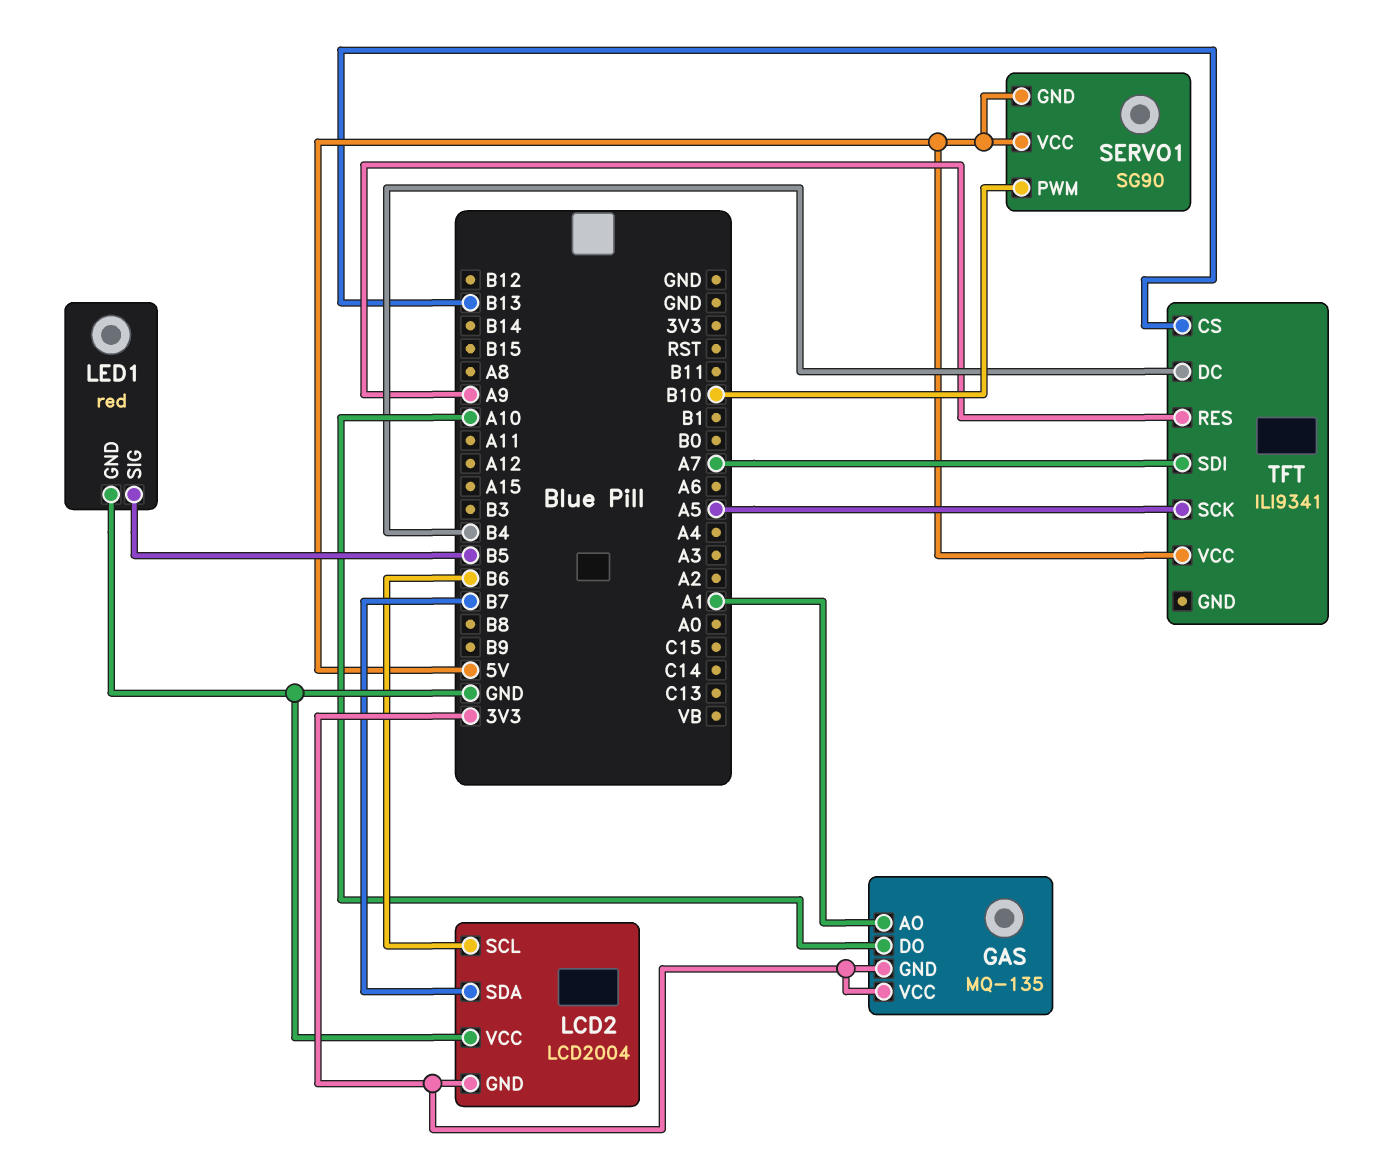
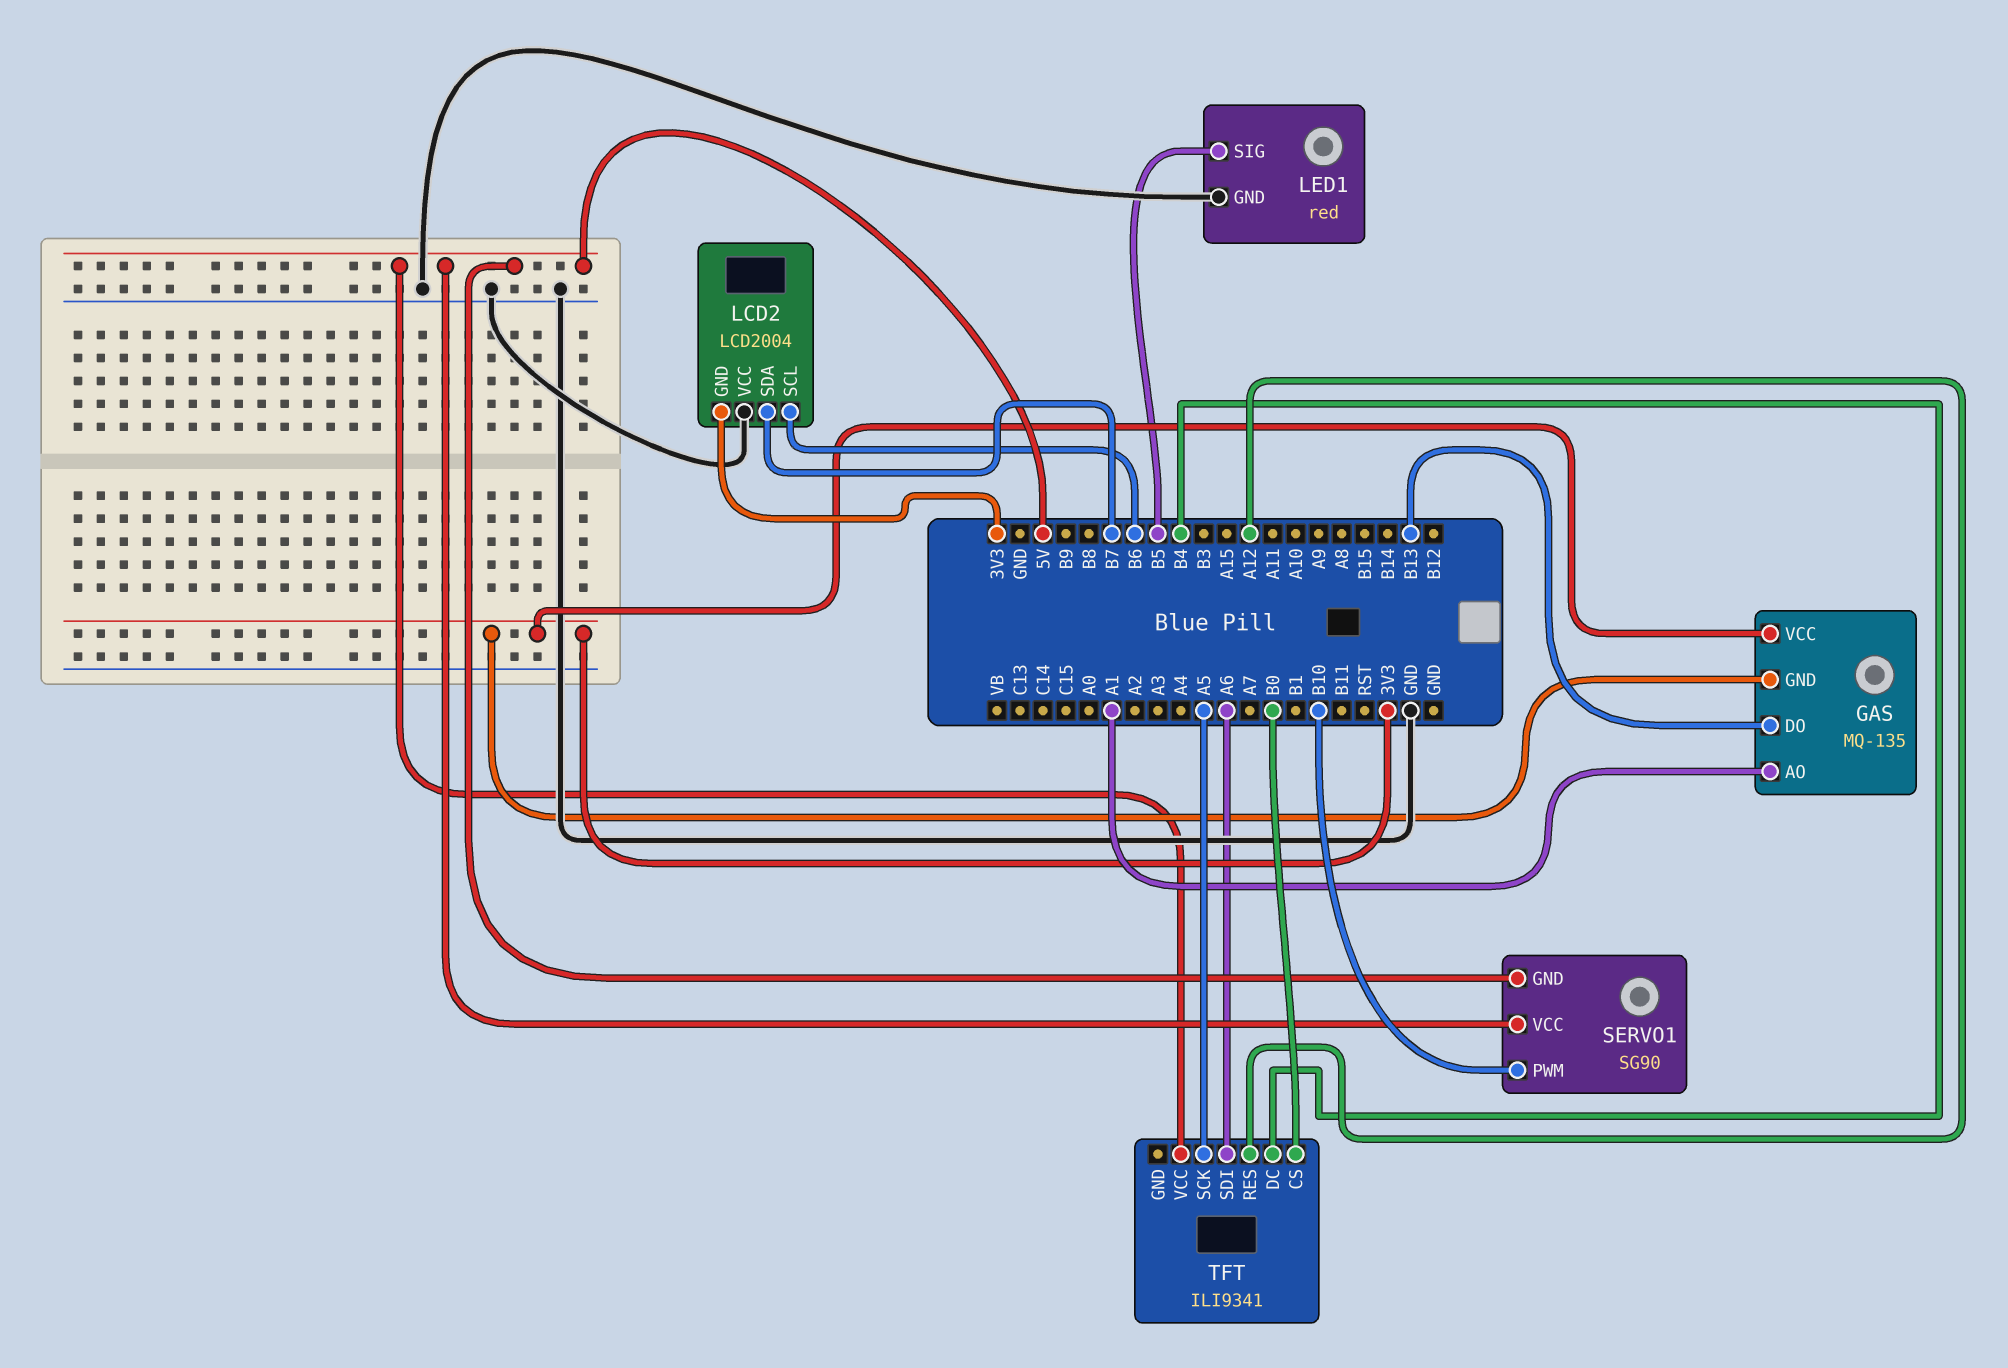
GAS pin DO: A10 -> B13
TFT pin CS: B13 -> B0
TFT pin RES: A9 -> A12
TFT pin SDI: A7 -> A6

